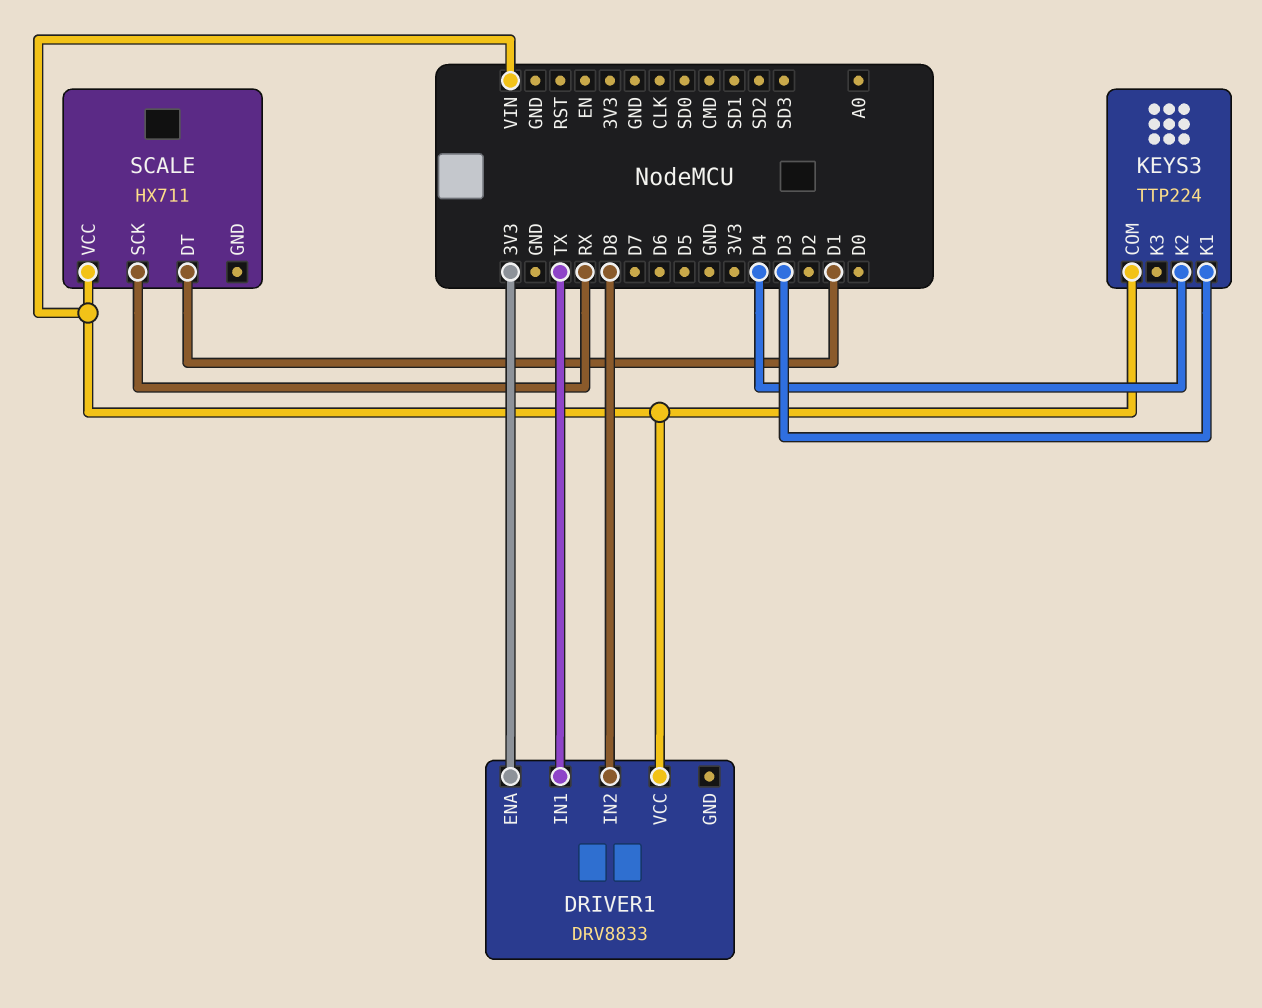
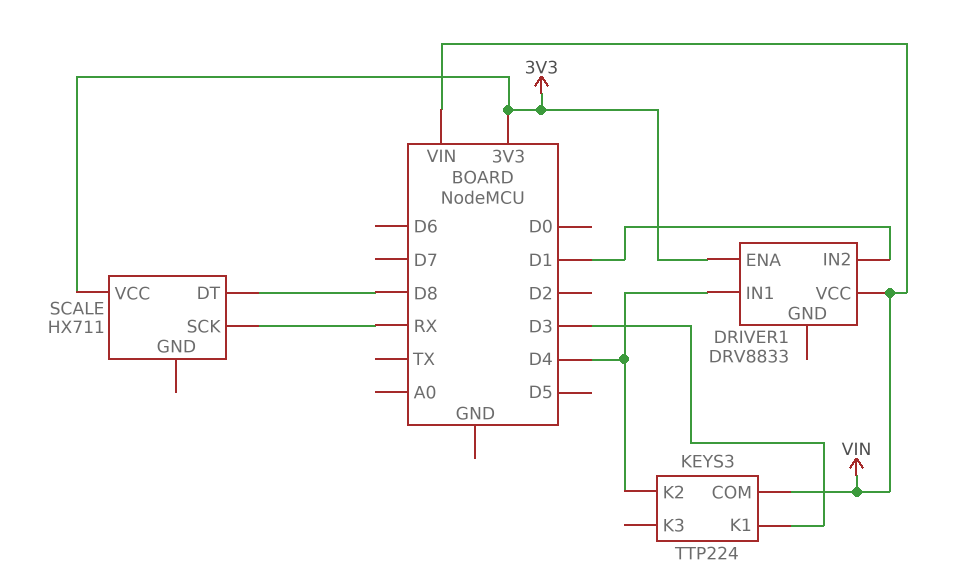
DRIVER1 pin IN1: TX -> D4
DRIVER1 pin IN2: D8 -> D1
SCALE pin DT: D1 -> D8
SCALE pin VCC: VIN -> 3V3

